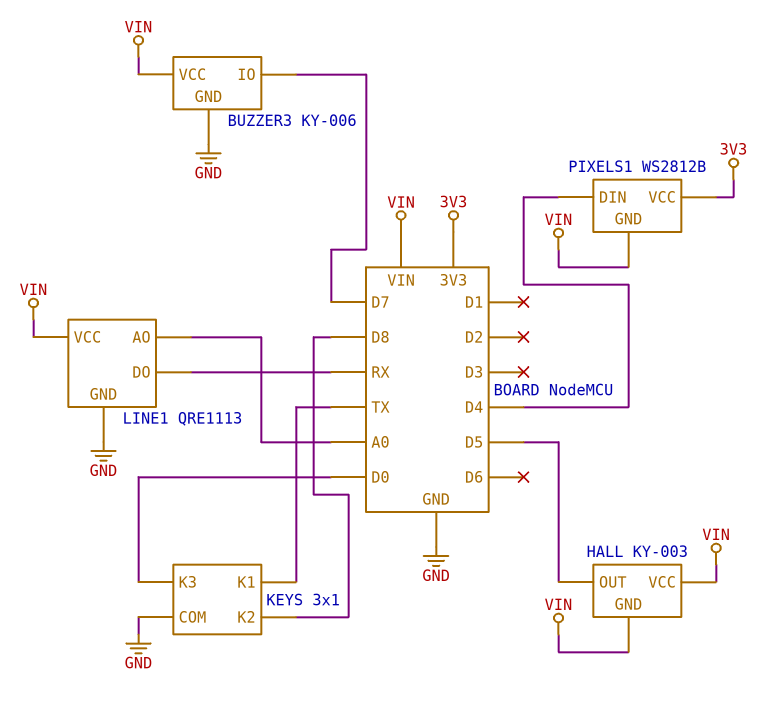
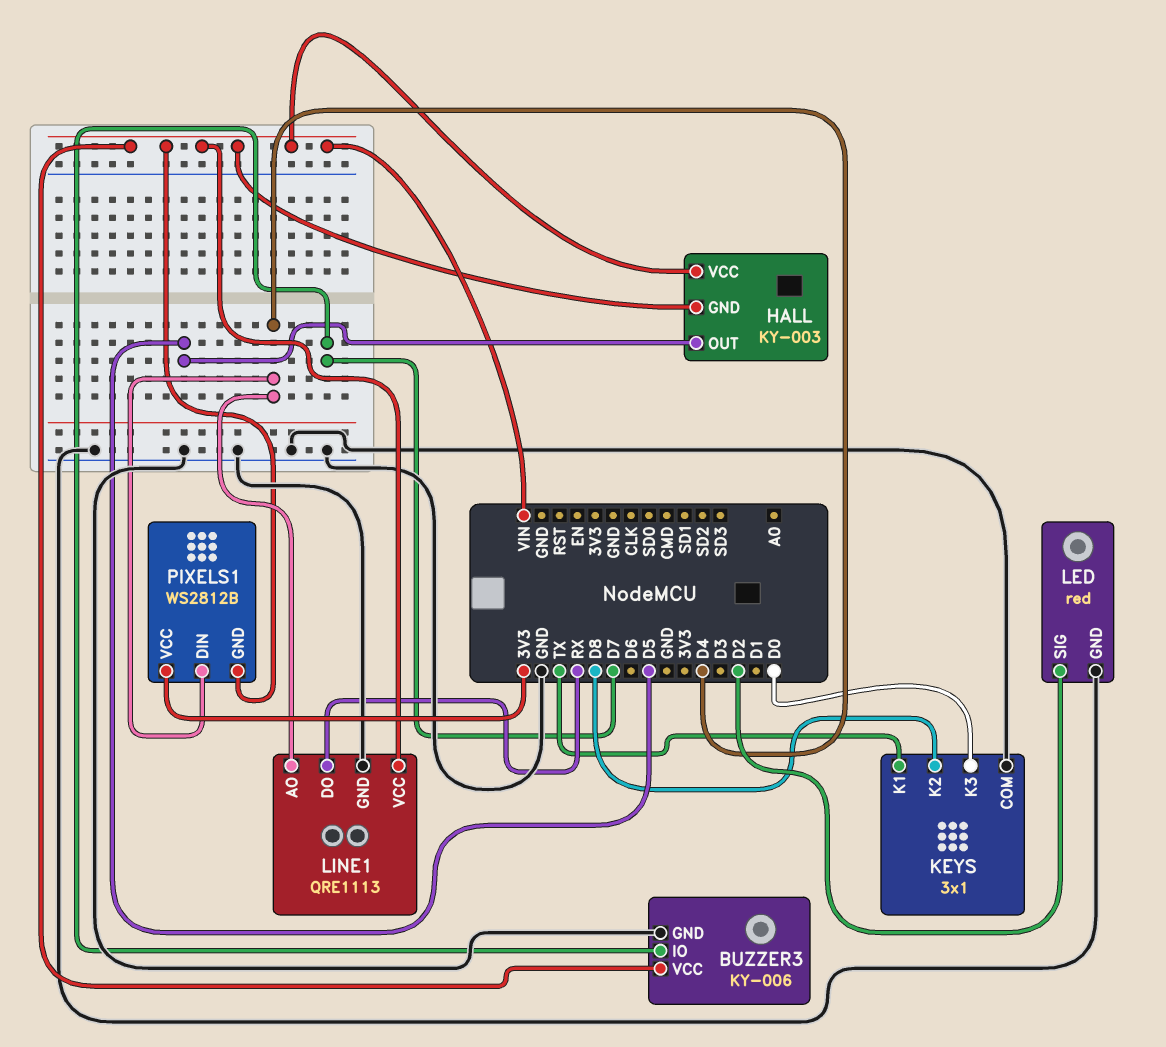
LED: none -> red
LED pin GND: none -> GND
LED pin SIG: none -> D2
LINE1 pin AO: A0 -> D4

